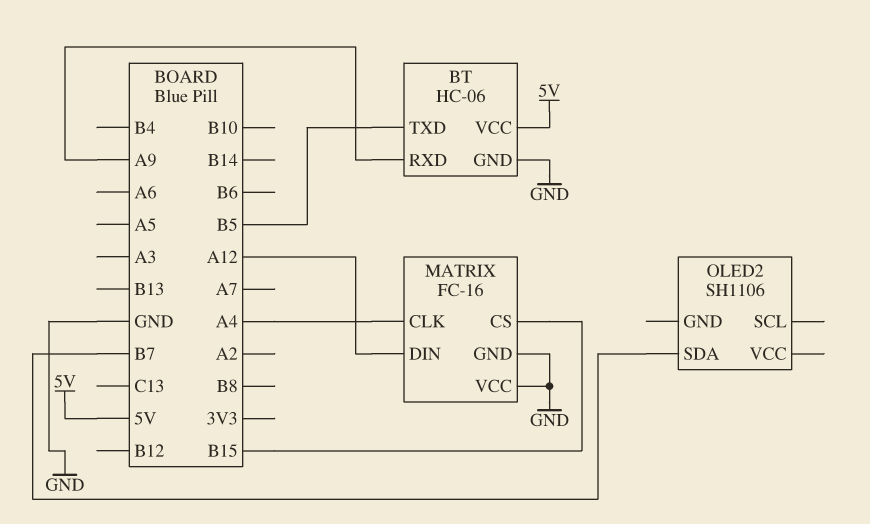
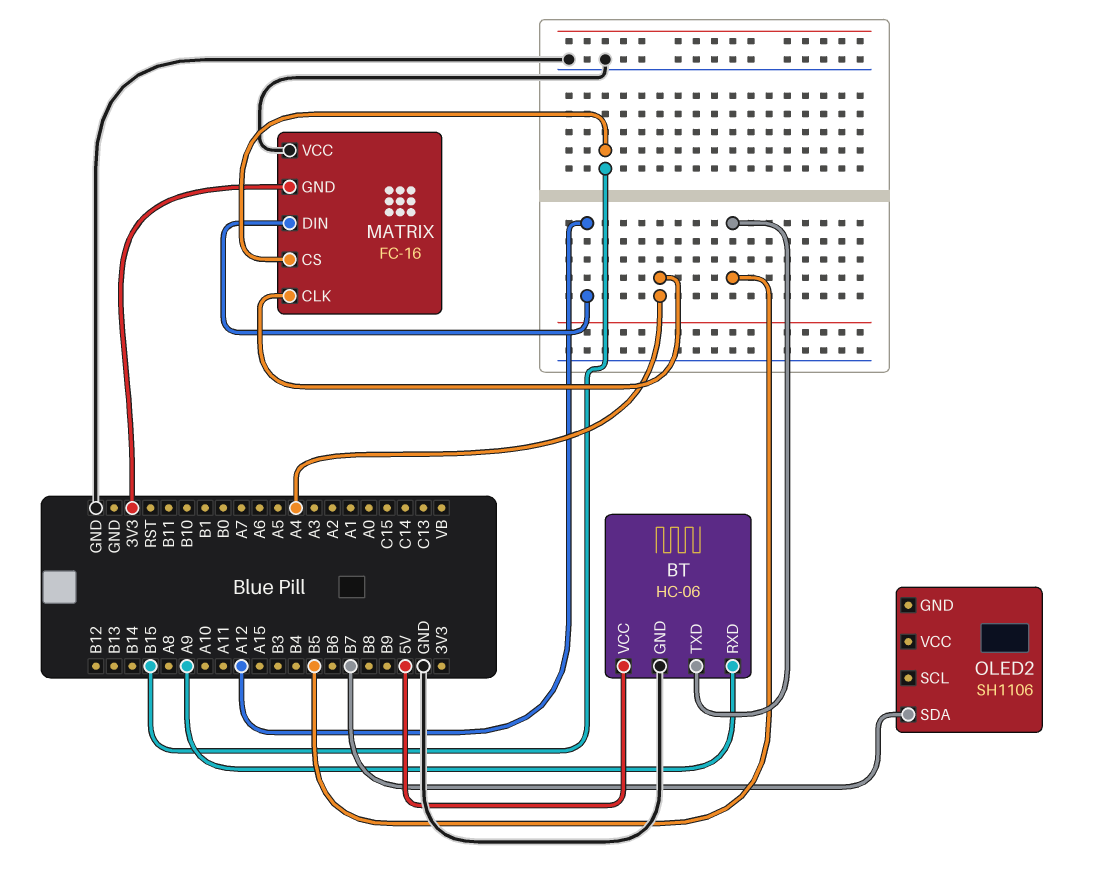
MATRIX pin GND: GND -> 3V3

